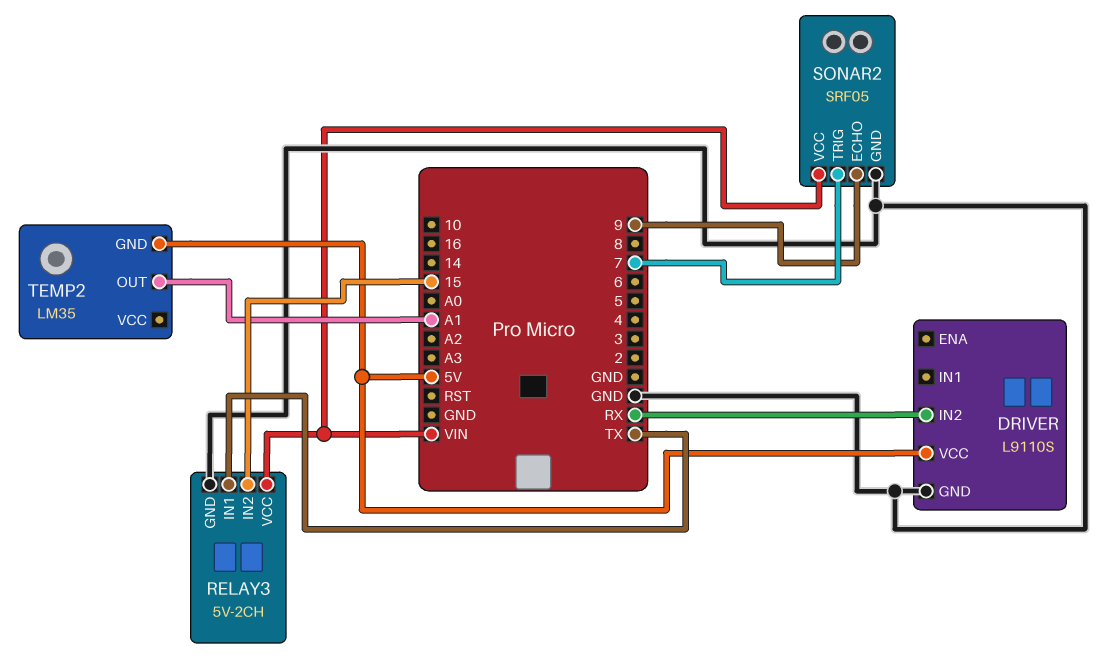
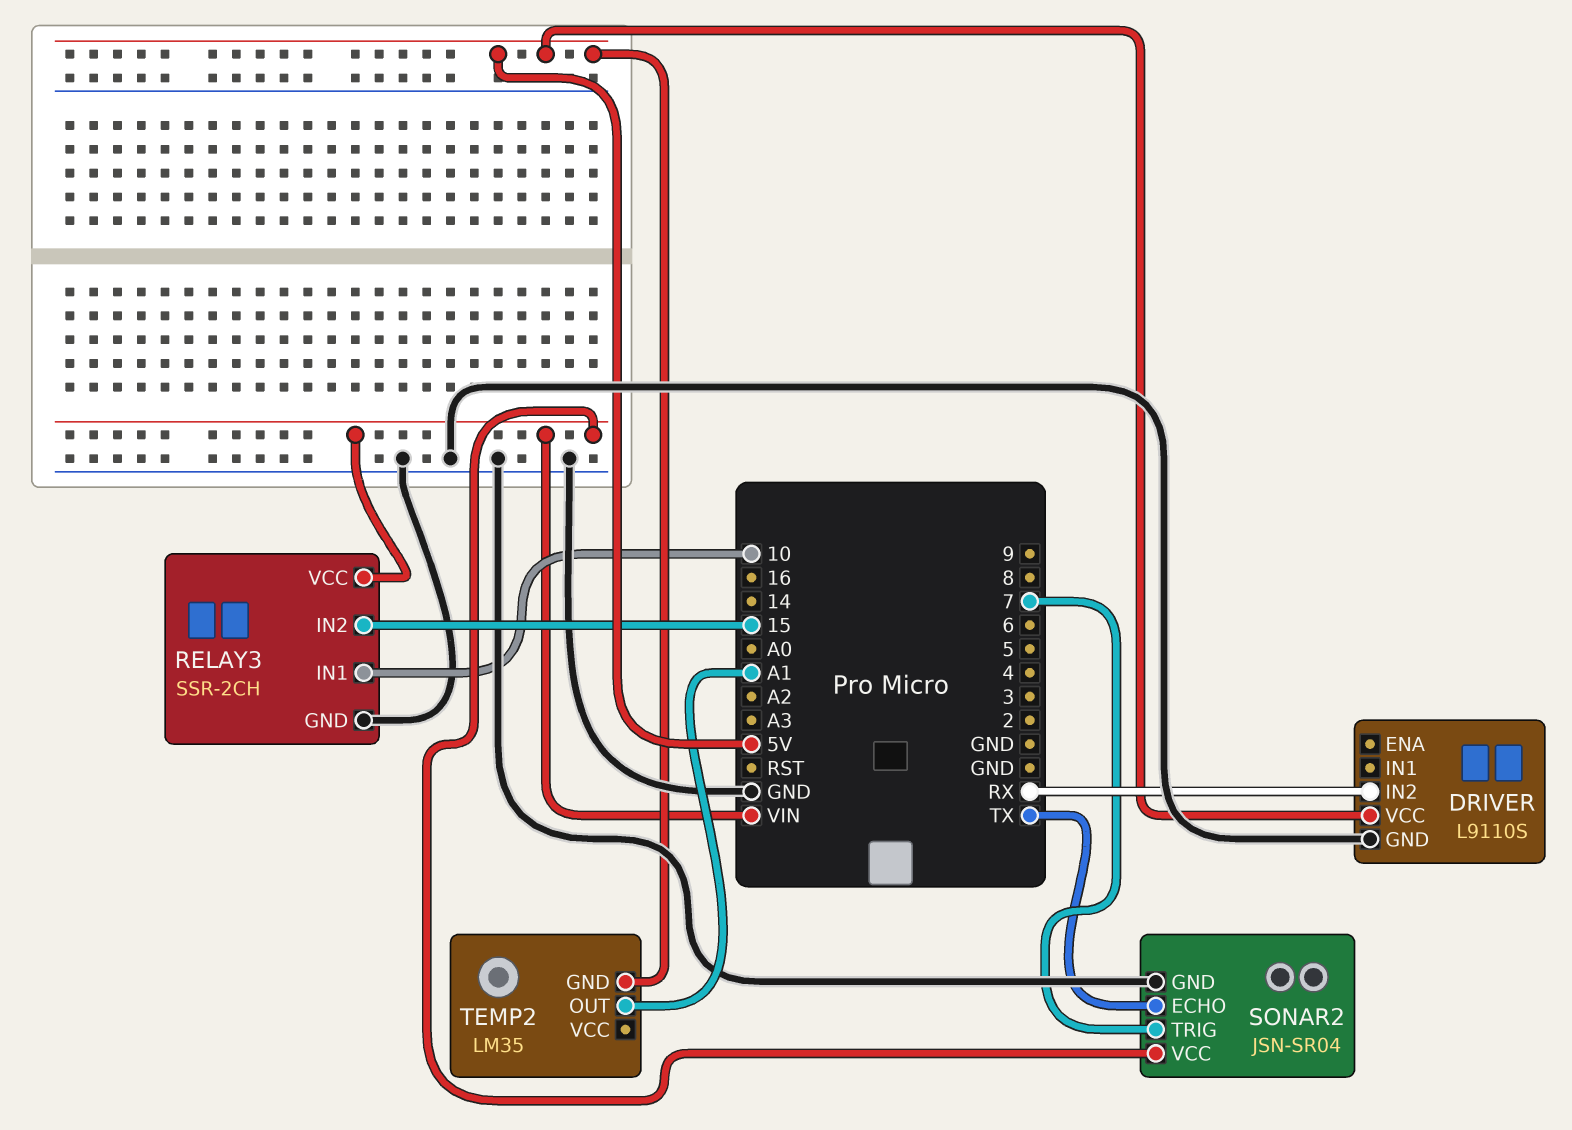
RELAY3: 5V-2CH -> SSR-2CH
RELAY3 pin IN1: TX -> 10
SONAR2: SRF05 -> JSN-SR04
SONAR2 pin ECHO: 9 -> TX

